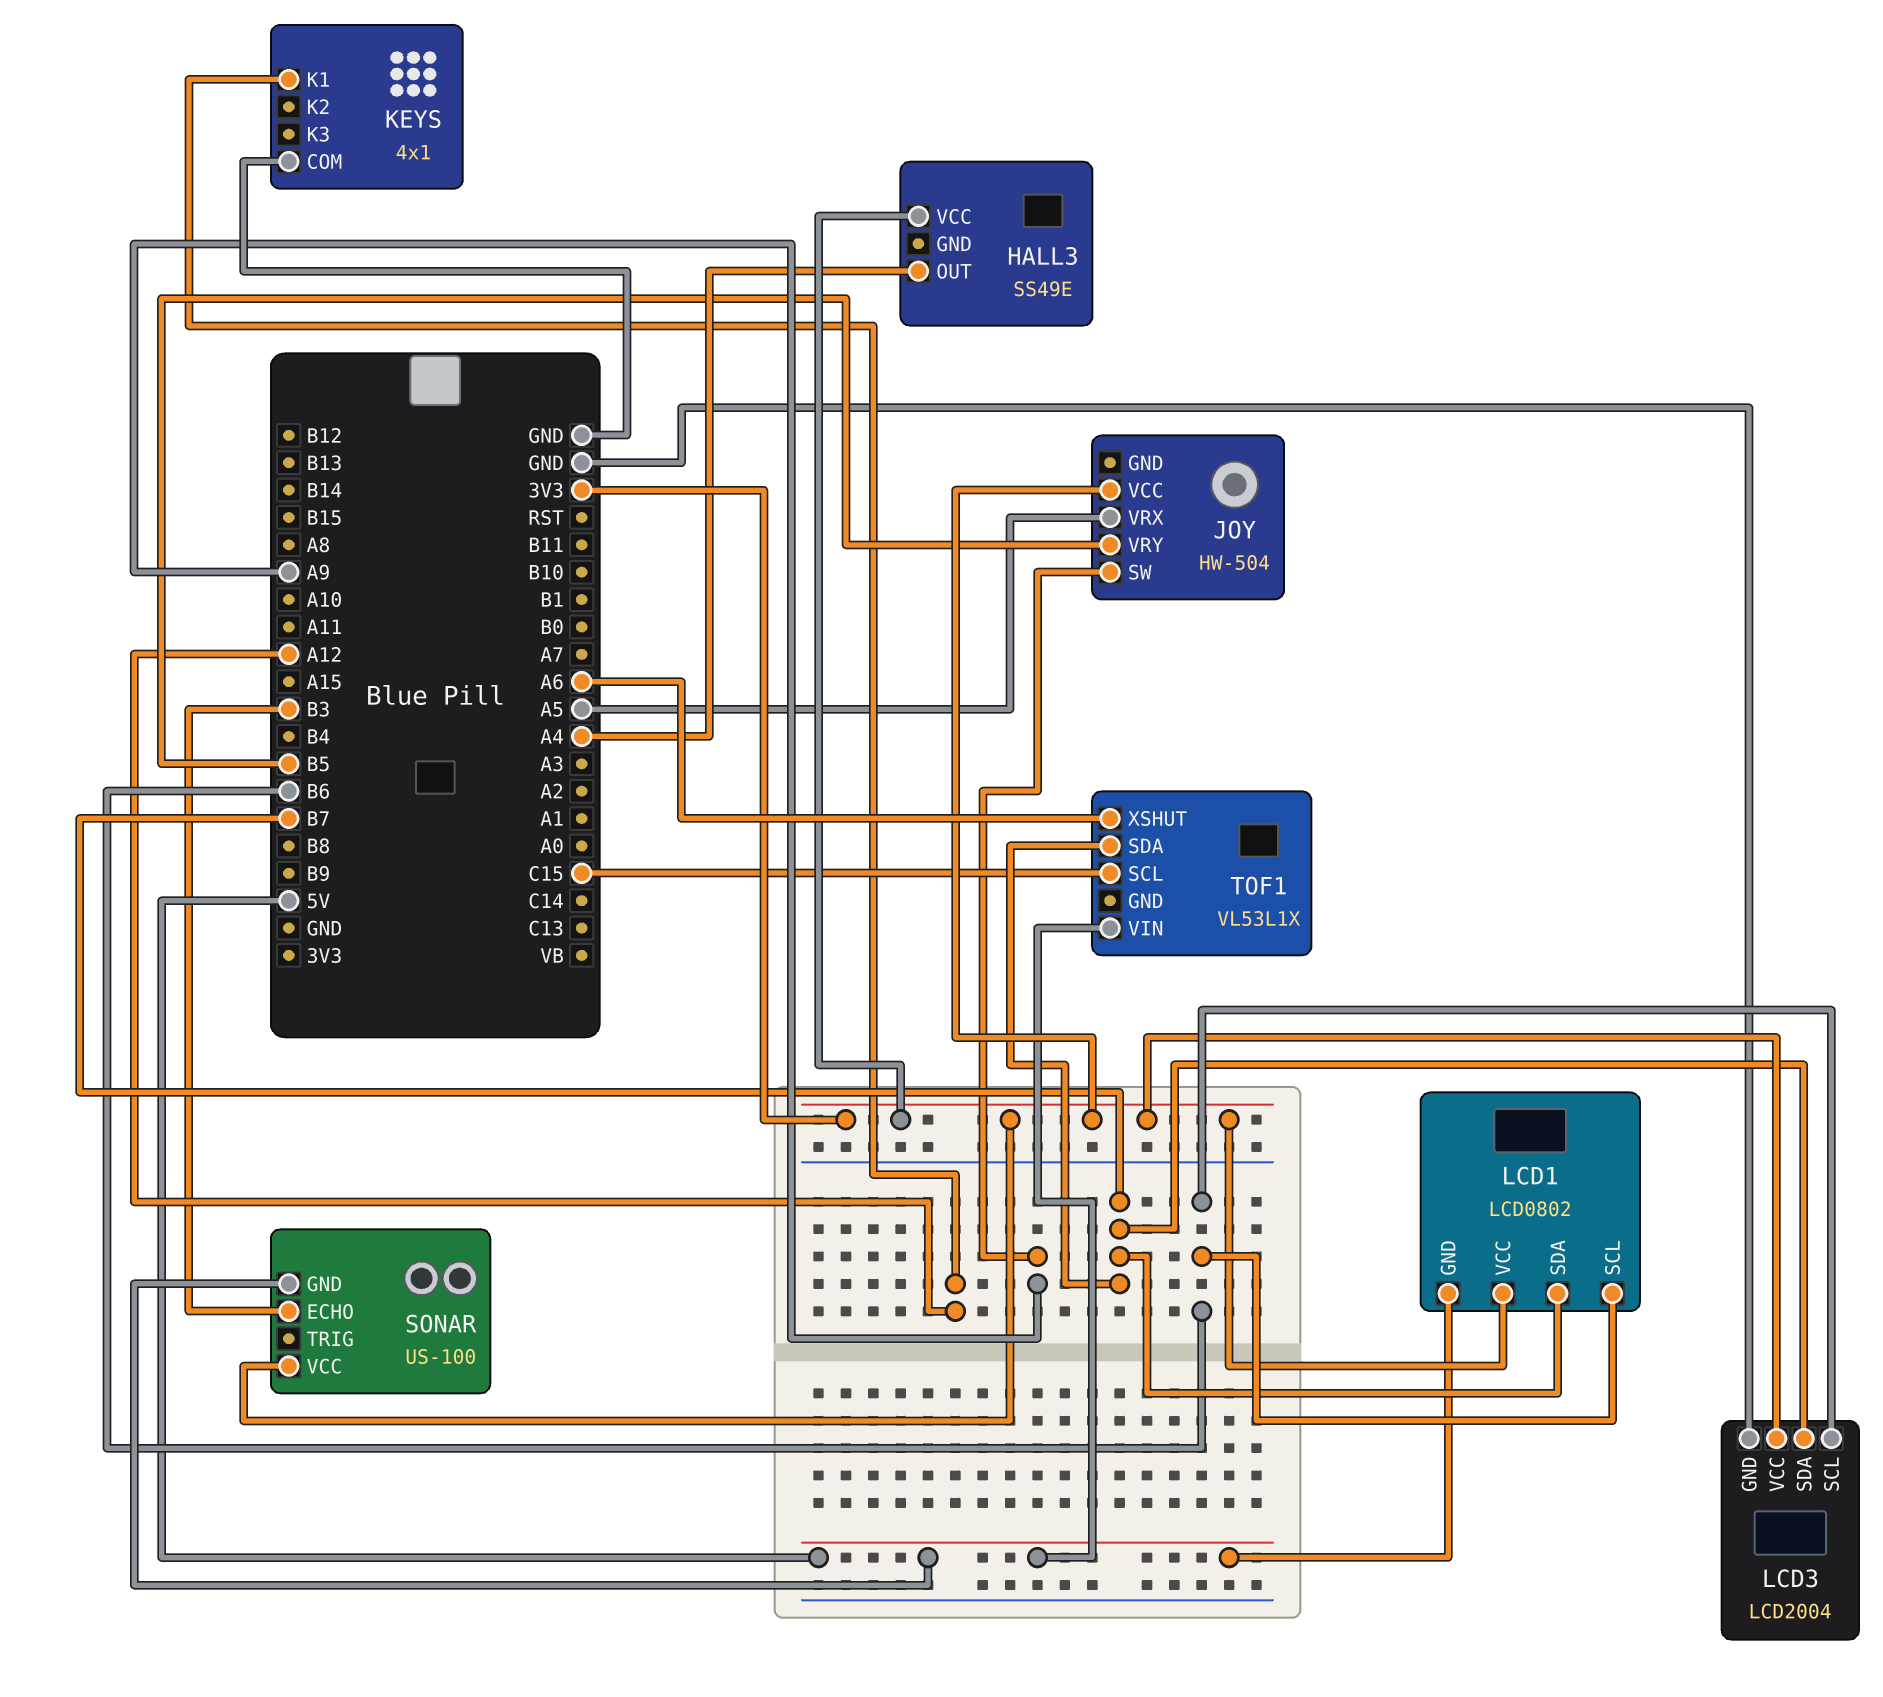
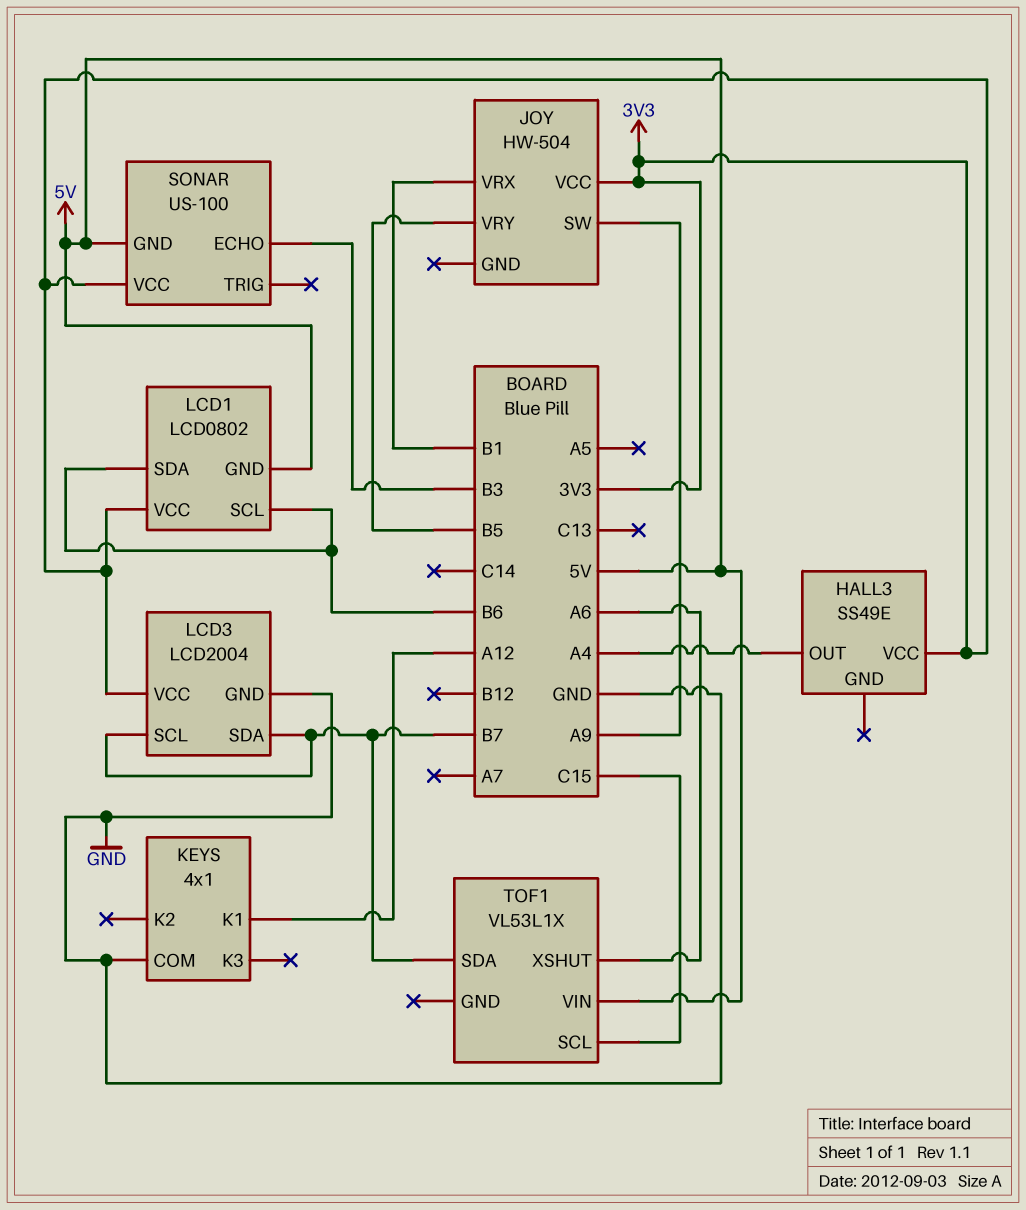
JOY pin VRX: A5 -> B1
LCD1 pin SDA: B7 -> B6
LCD3 pin SCL: B6 -> B7

